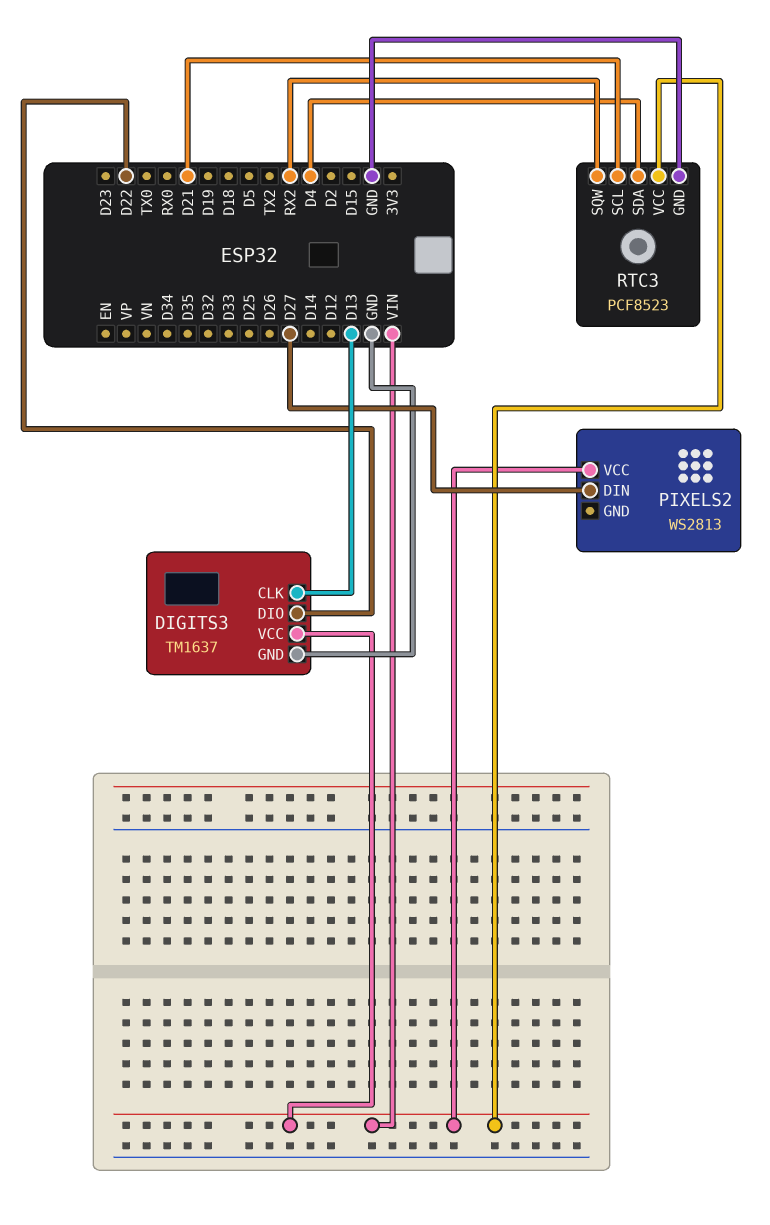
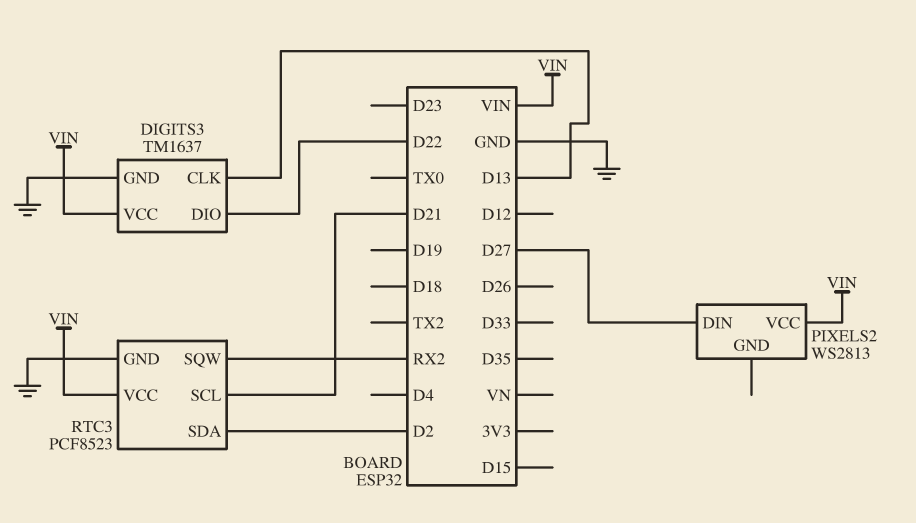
RTC3 pin SDA: D4 -> D2

